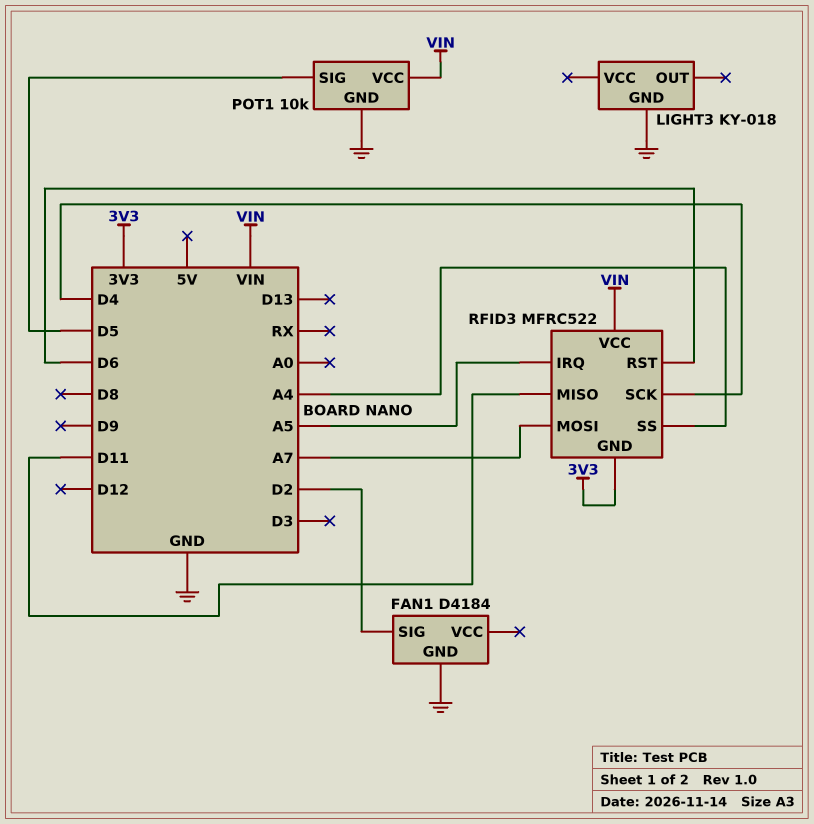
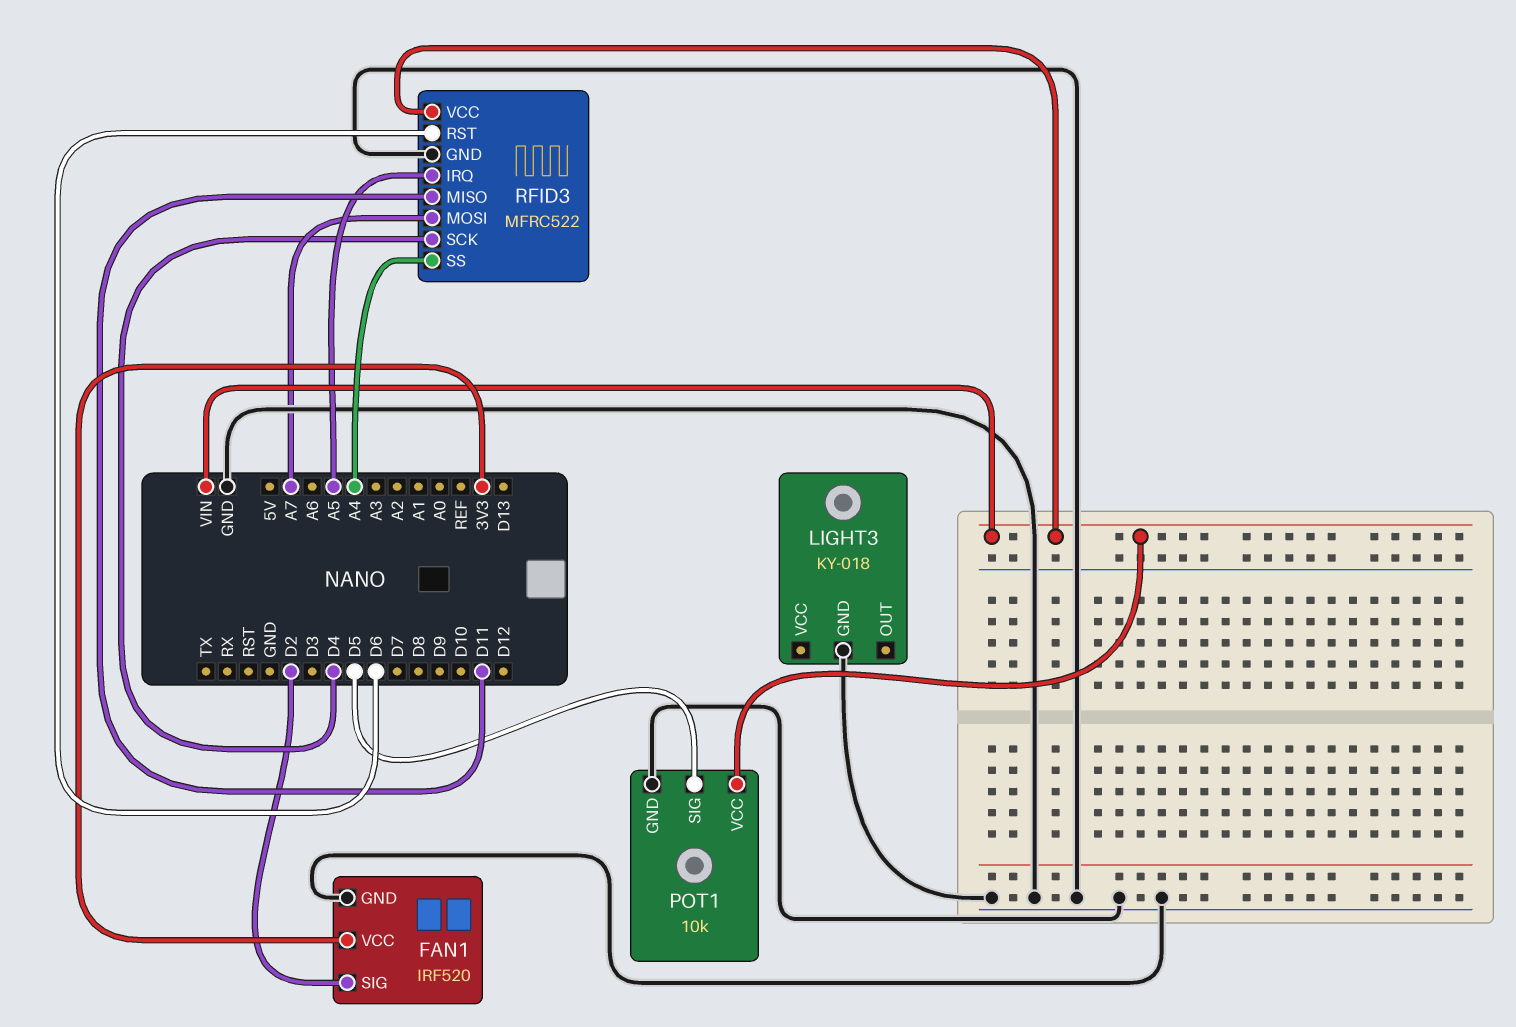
FAN1: D4184 -> IRF520
FAN1 pin VCC: none -> 3V3
RFID3 pin GND: 3V3 -> GND

